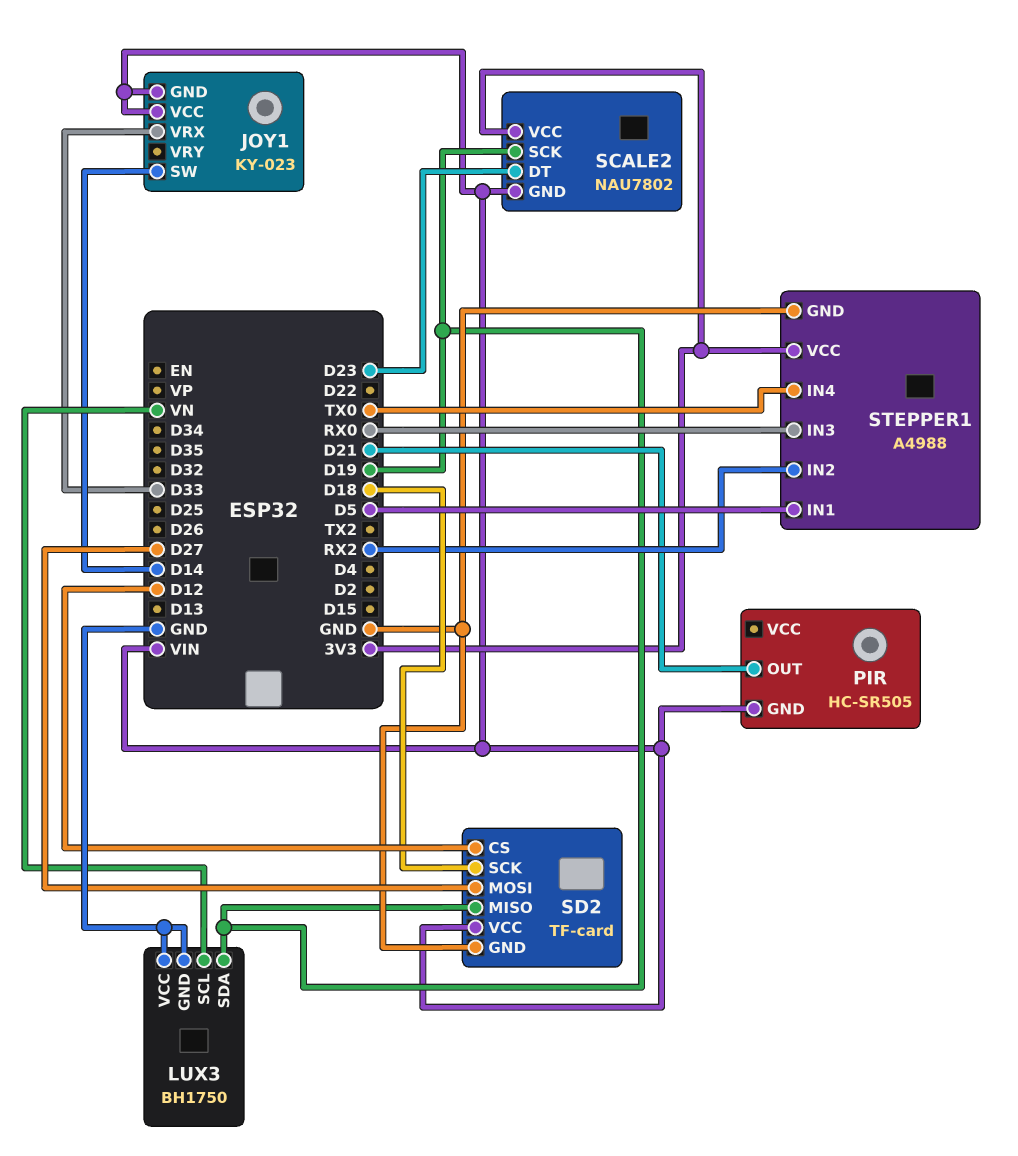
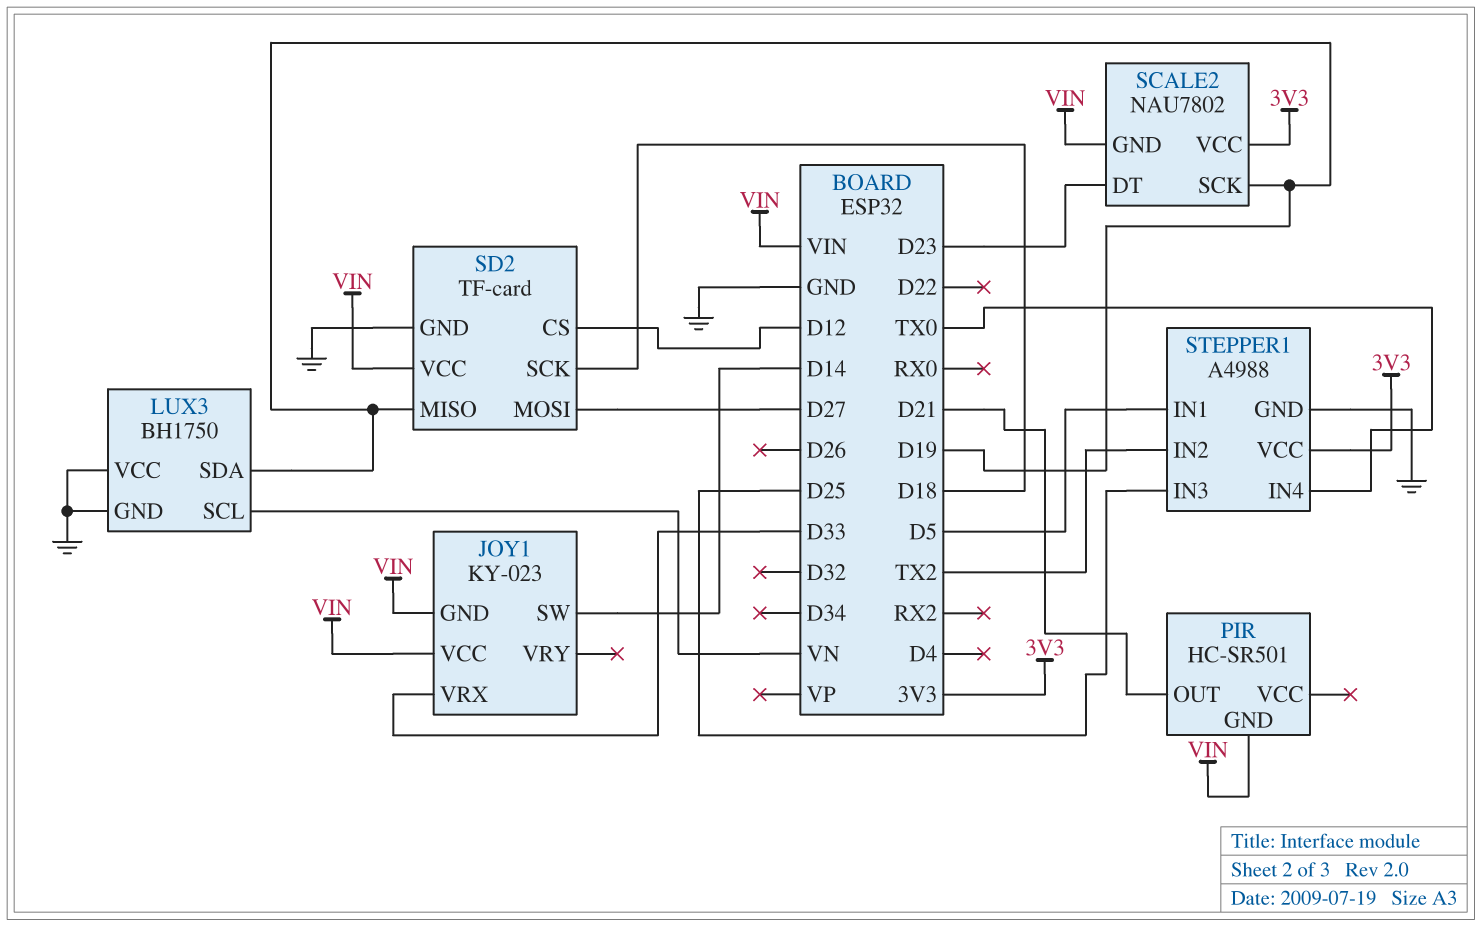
PIR: HC-SR505 -> HC-SR501
STEPPER1 pin IN2: RX2 -> TX2
STEPPER1 pin IN3: RX0 -> D25

